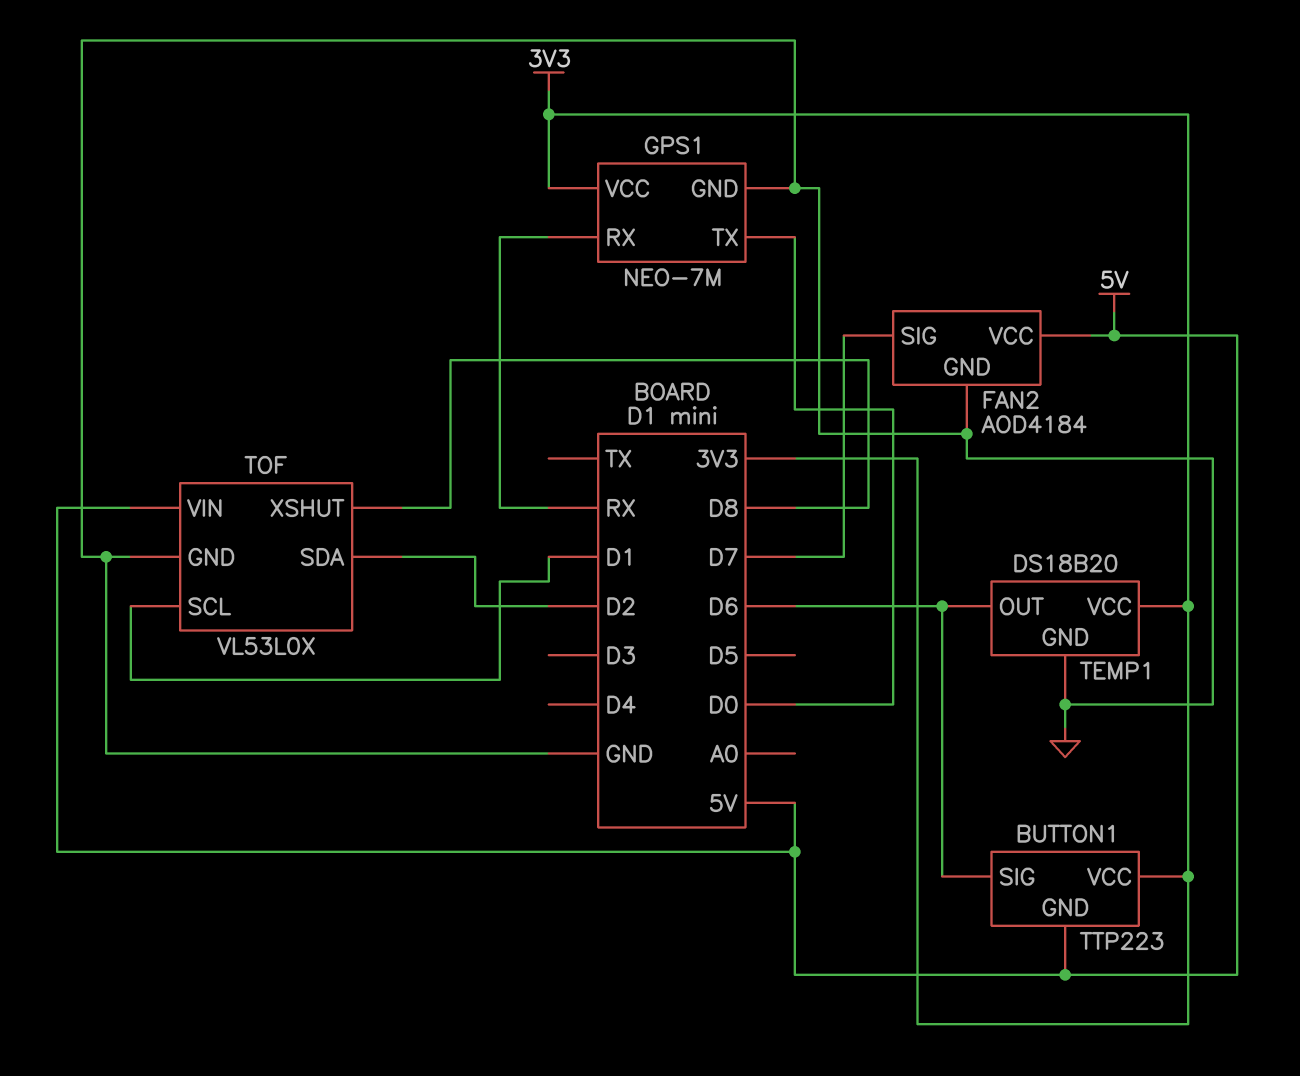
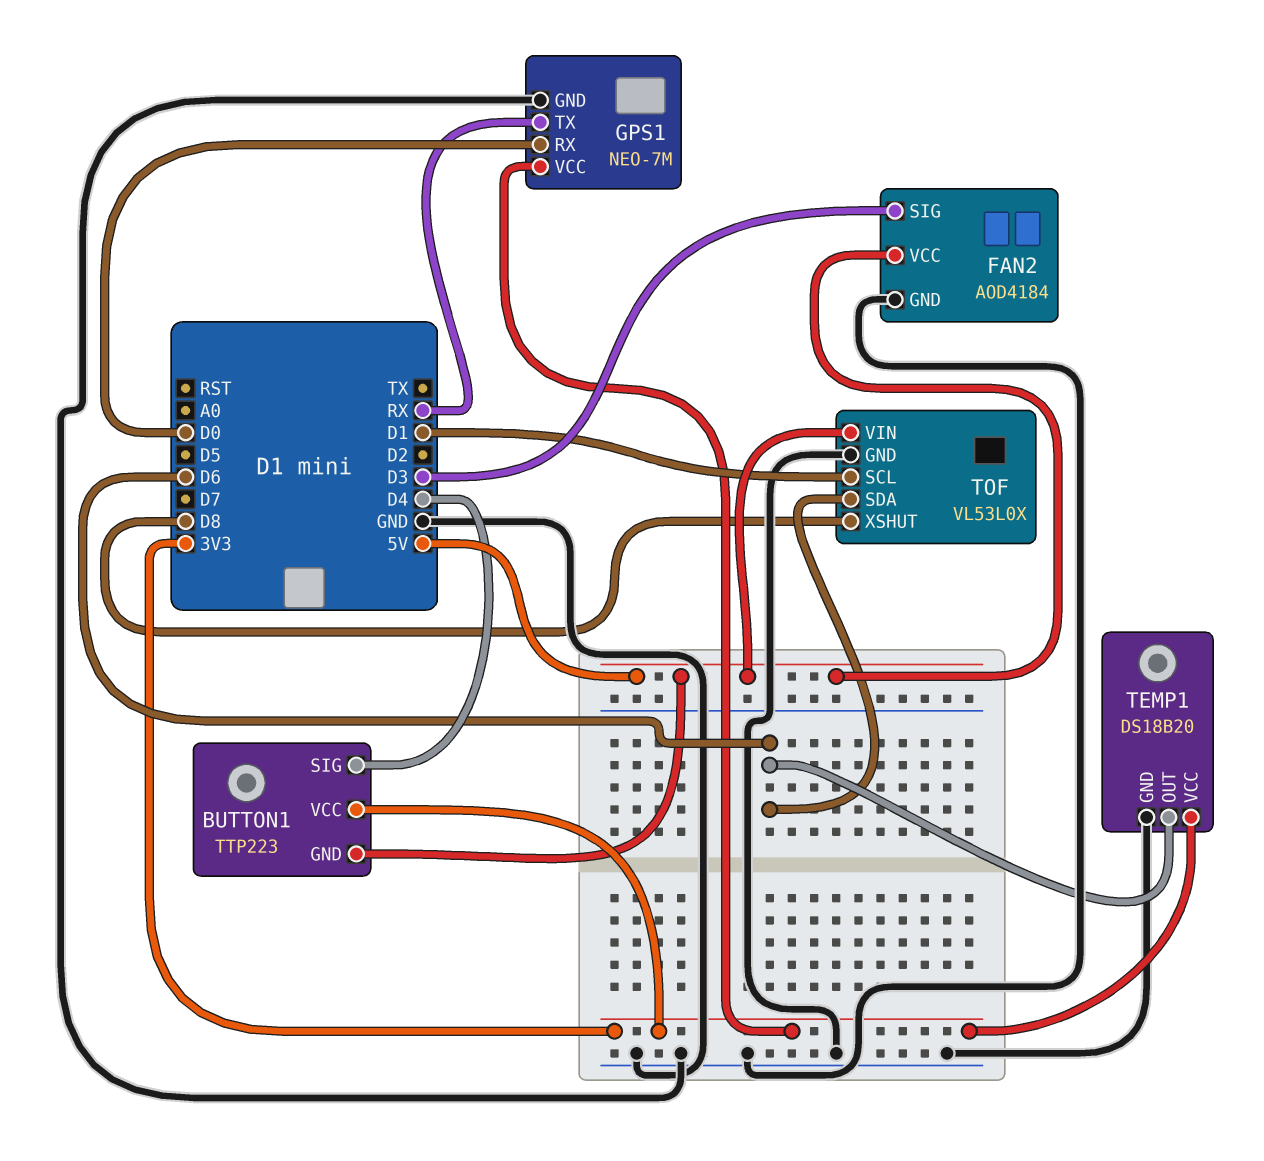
BUTTON1 pin SIG: D6 -> D4
FAN2 pin SIG: D7 -> D3
GPS1 pin RX: RX -> D0
GPS1 pin TX: D0 -> RX
TOF pin SDA: D2 -> D6

